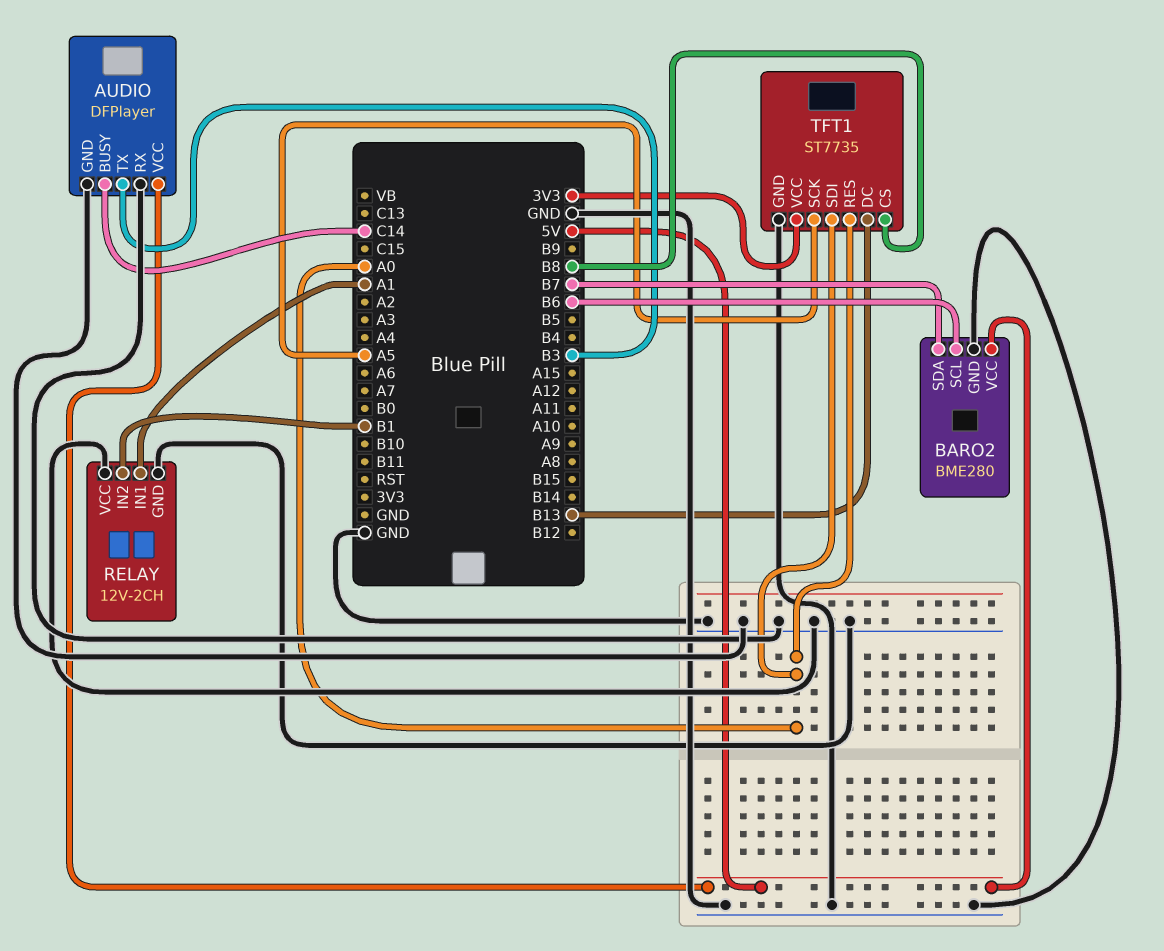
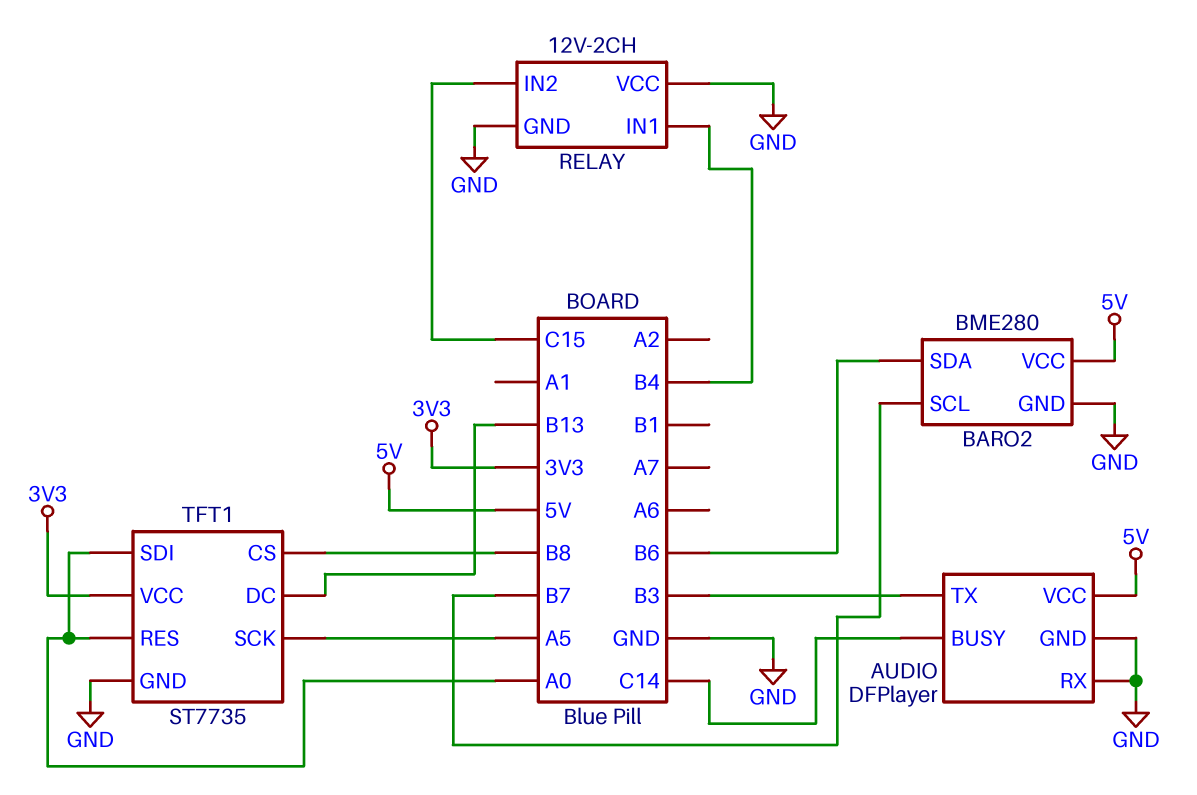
BARO2 pin SCL: B6 -> B7
BARO2 pin SDA: B7 -> B6
RELAY pin IN1: A1 -> B4
RELAY pin IN2: B1 -> C15

